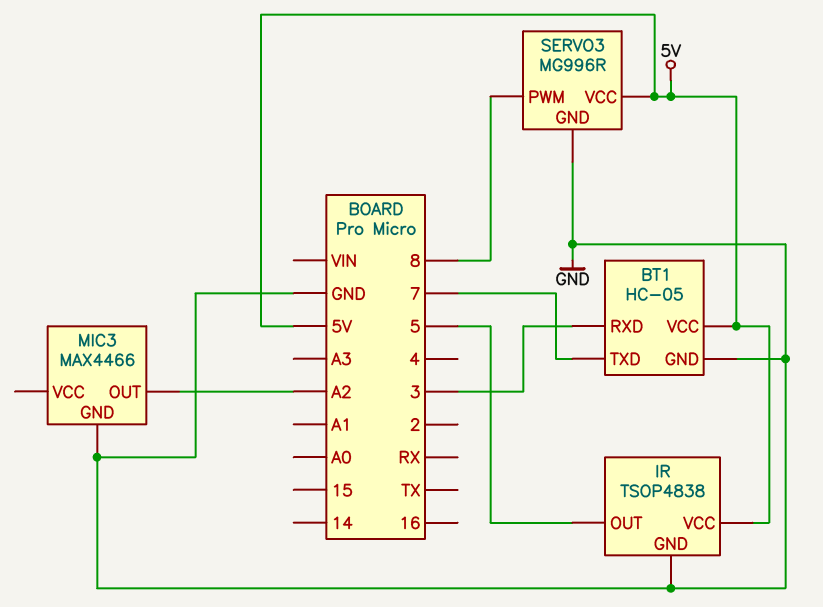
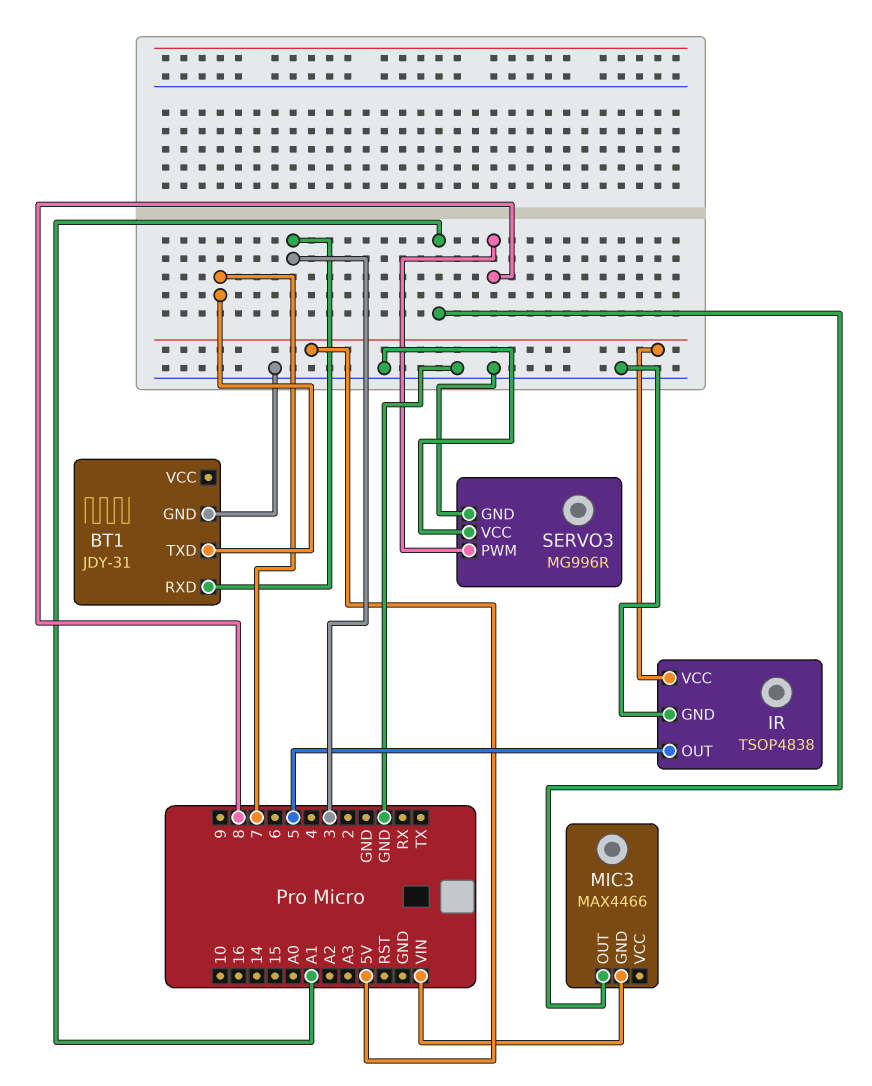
BT1: HC-05 -> JDY-31
BT1 pin VCC: 5V -> none
MIC3 pin GND: GND -> VIN
MIC3 pin OUT: A2 -> A1
SERVO3 pin VCC: 5V -> GND

